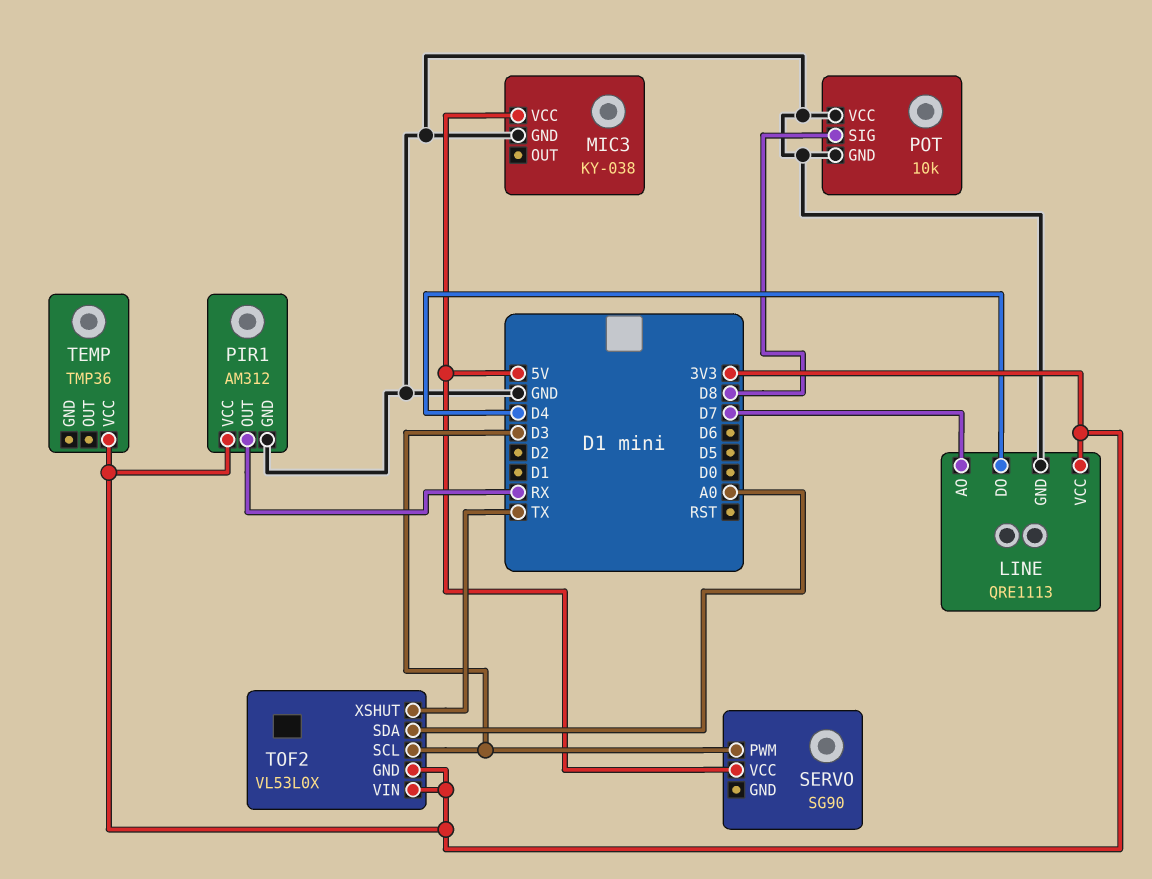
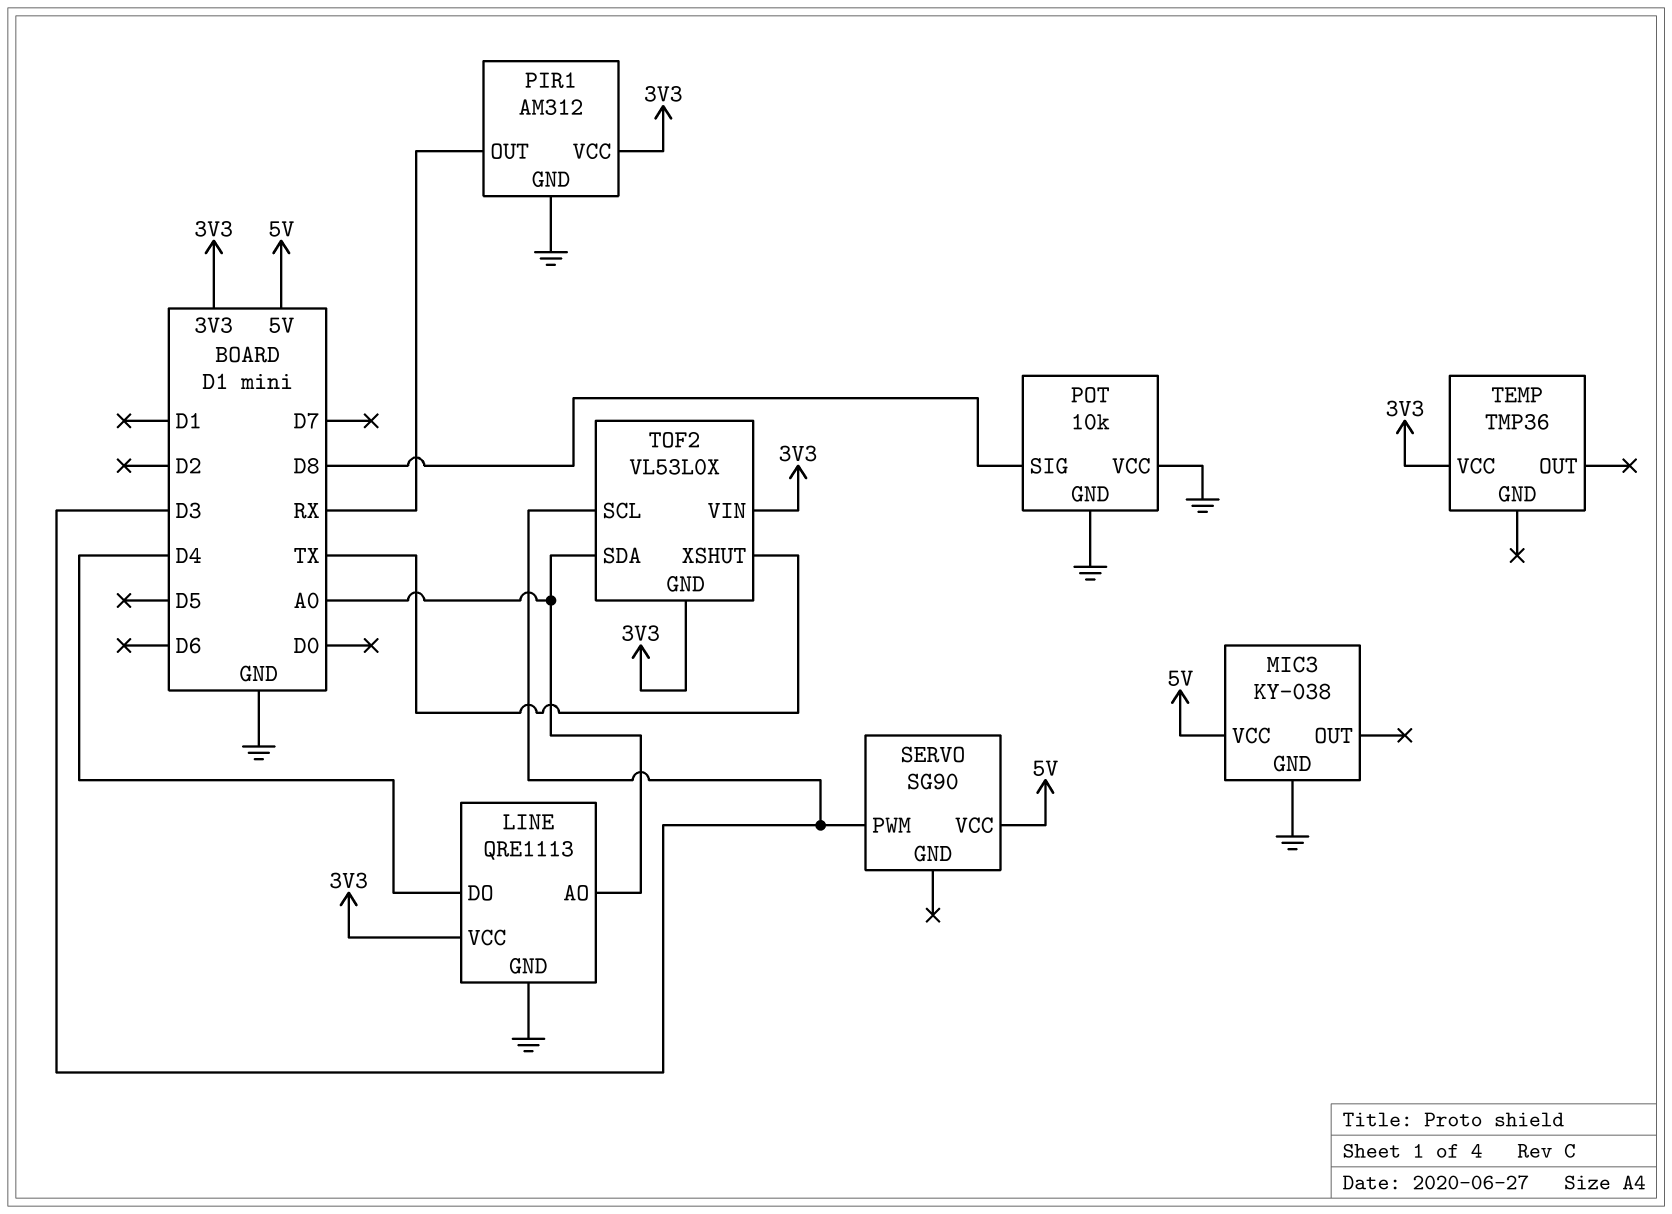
LINE pin AO: D7 -> A0

